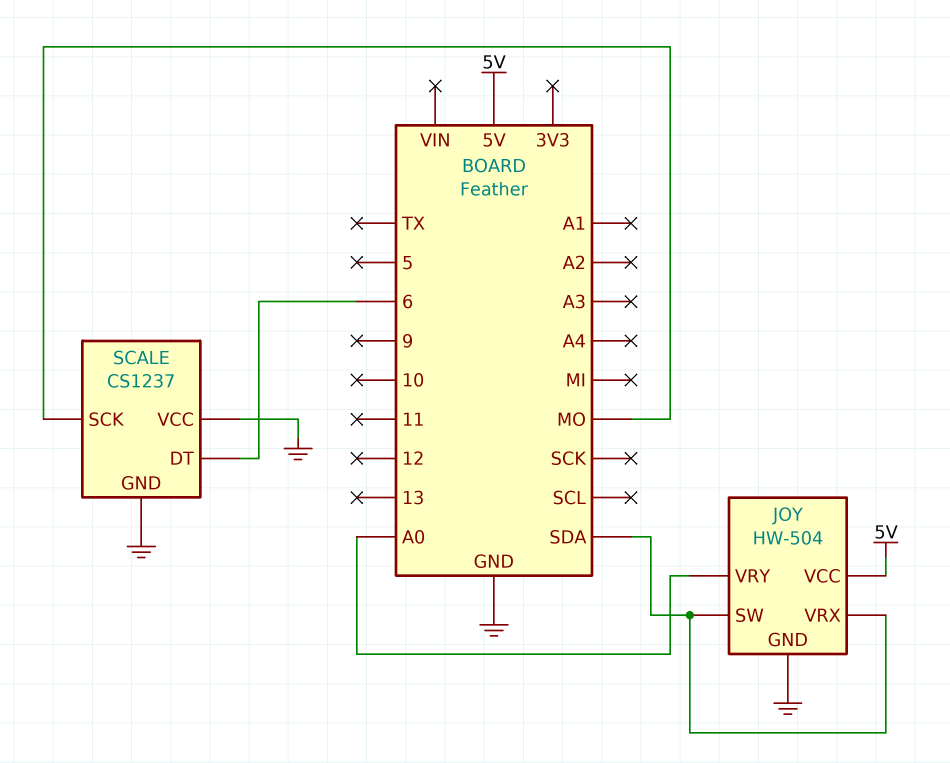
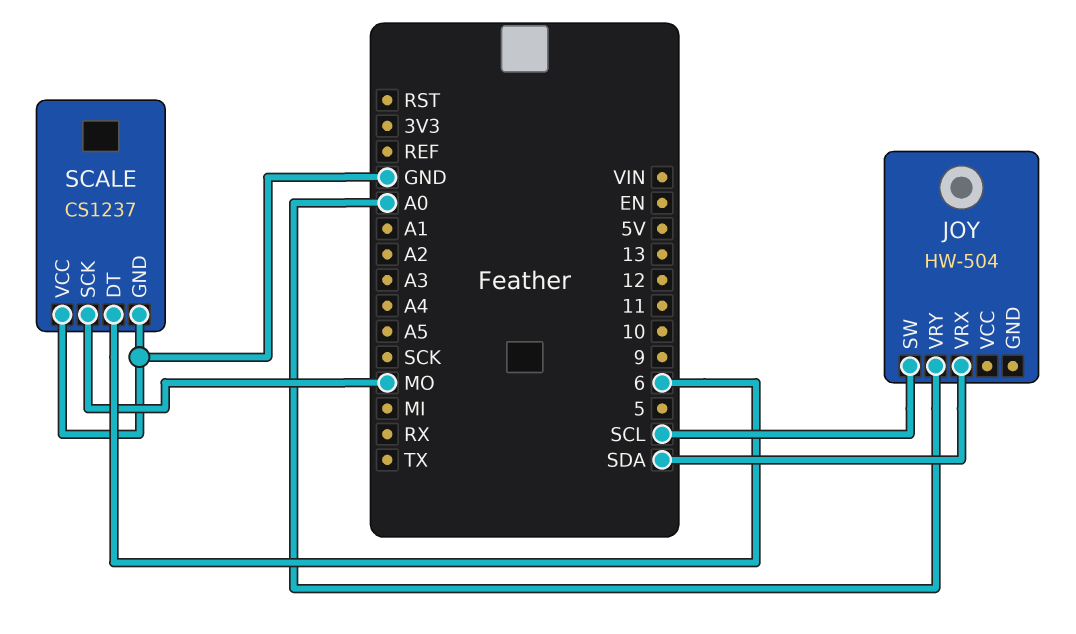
JOY pin GND: GND -> none
JOY pin SW: SDA -> SCL
JOY pin VCC: 5V -> none

